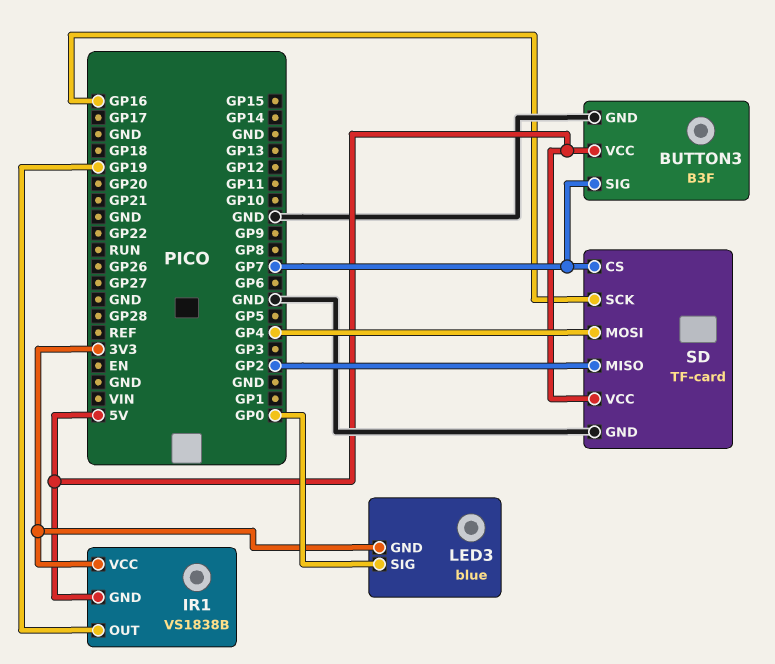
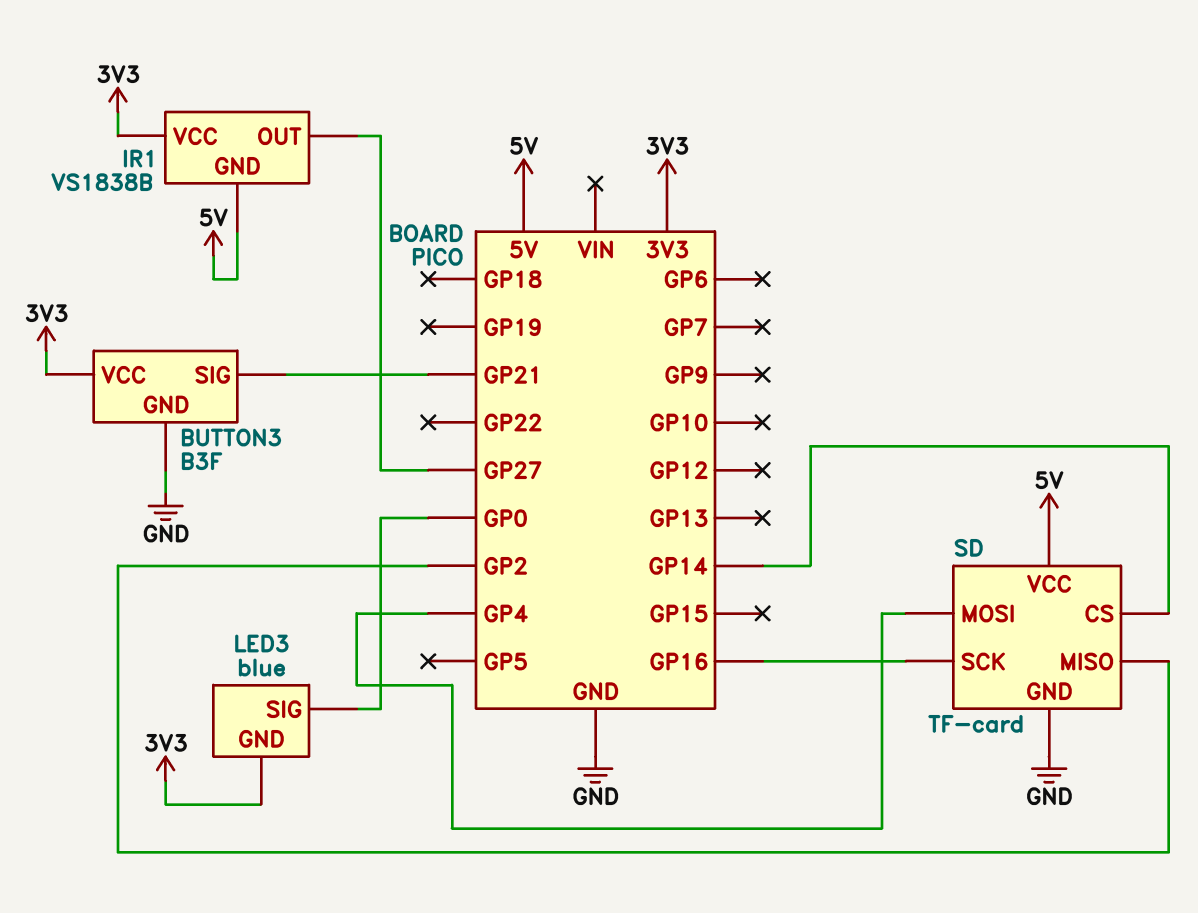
BUTTON3 pin SIG: GP7 -> GP21
BUTTON3 pin VCC: 5V -> 3V3
IR1 pin OUT: GP19 -> GP27
SD pin CS: GP7 -> GP14

